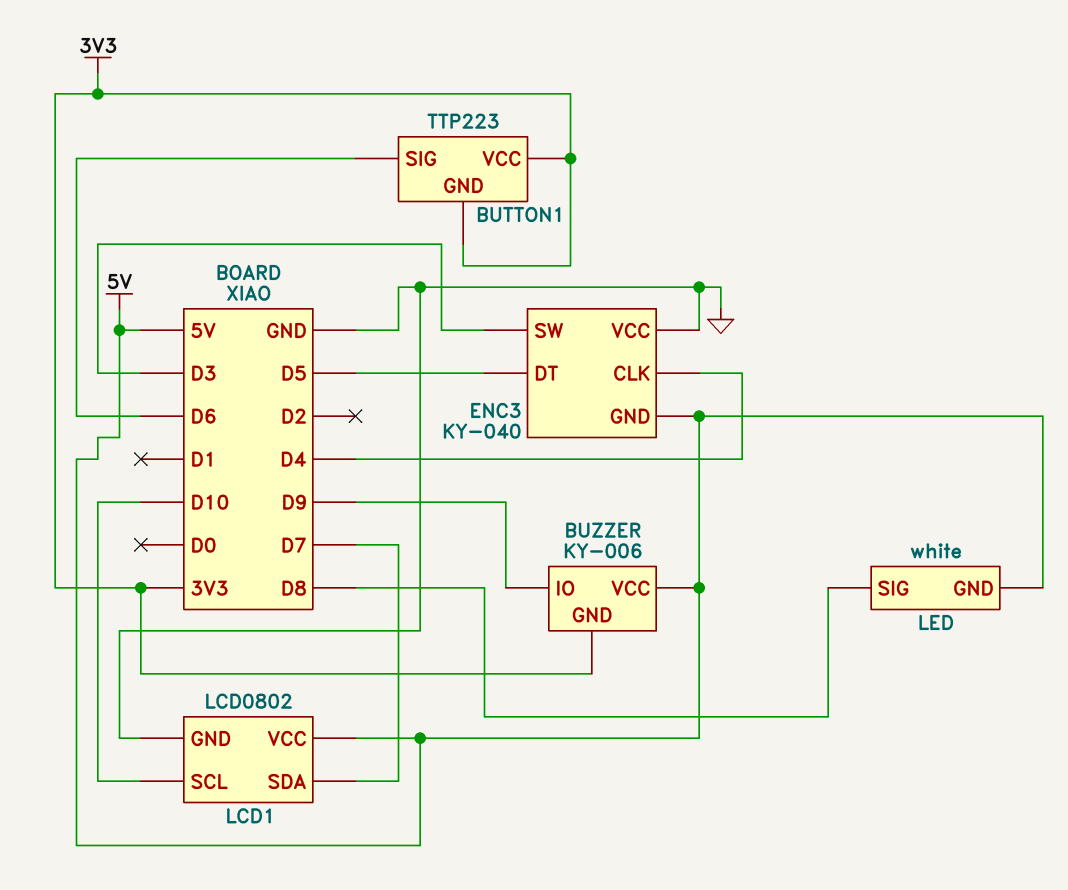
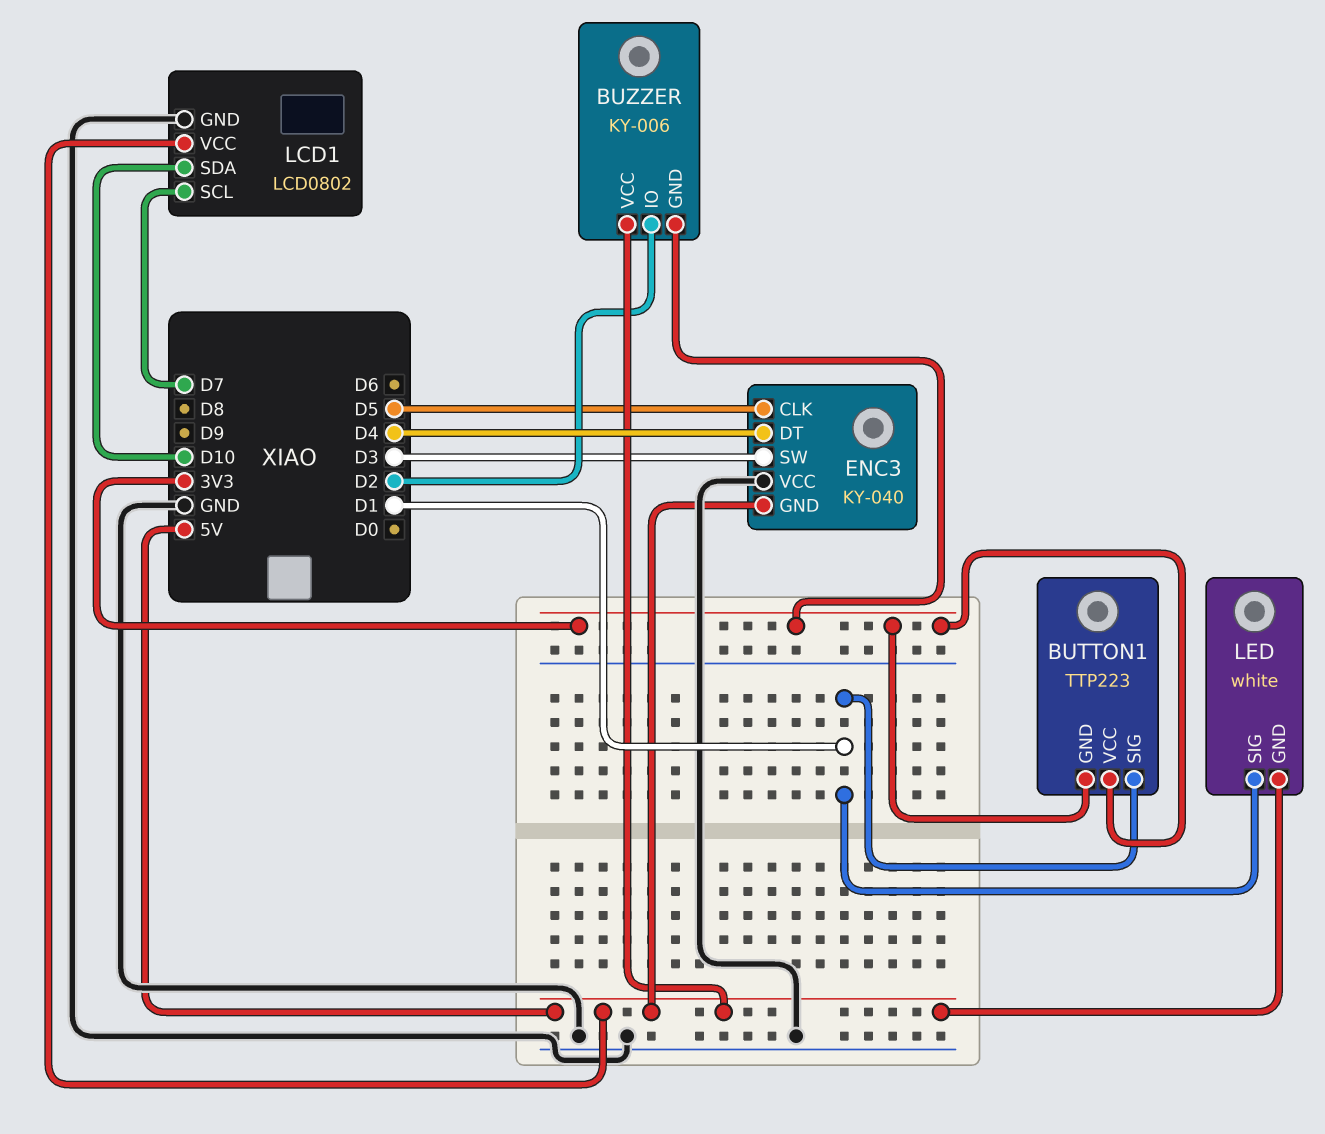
BUTTON1 pin SIG: D6 -> D1
BUZZER pin IO: D9 -> D2
ENC3 pin CLK: D4 -> D5
ENC3 pin DT: D5 -> D4
LCD1 pin SCL: D10 -> D7
LCD1 pin SDA: D7 -> D10
LED pin SIG: D8 -> D1

